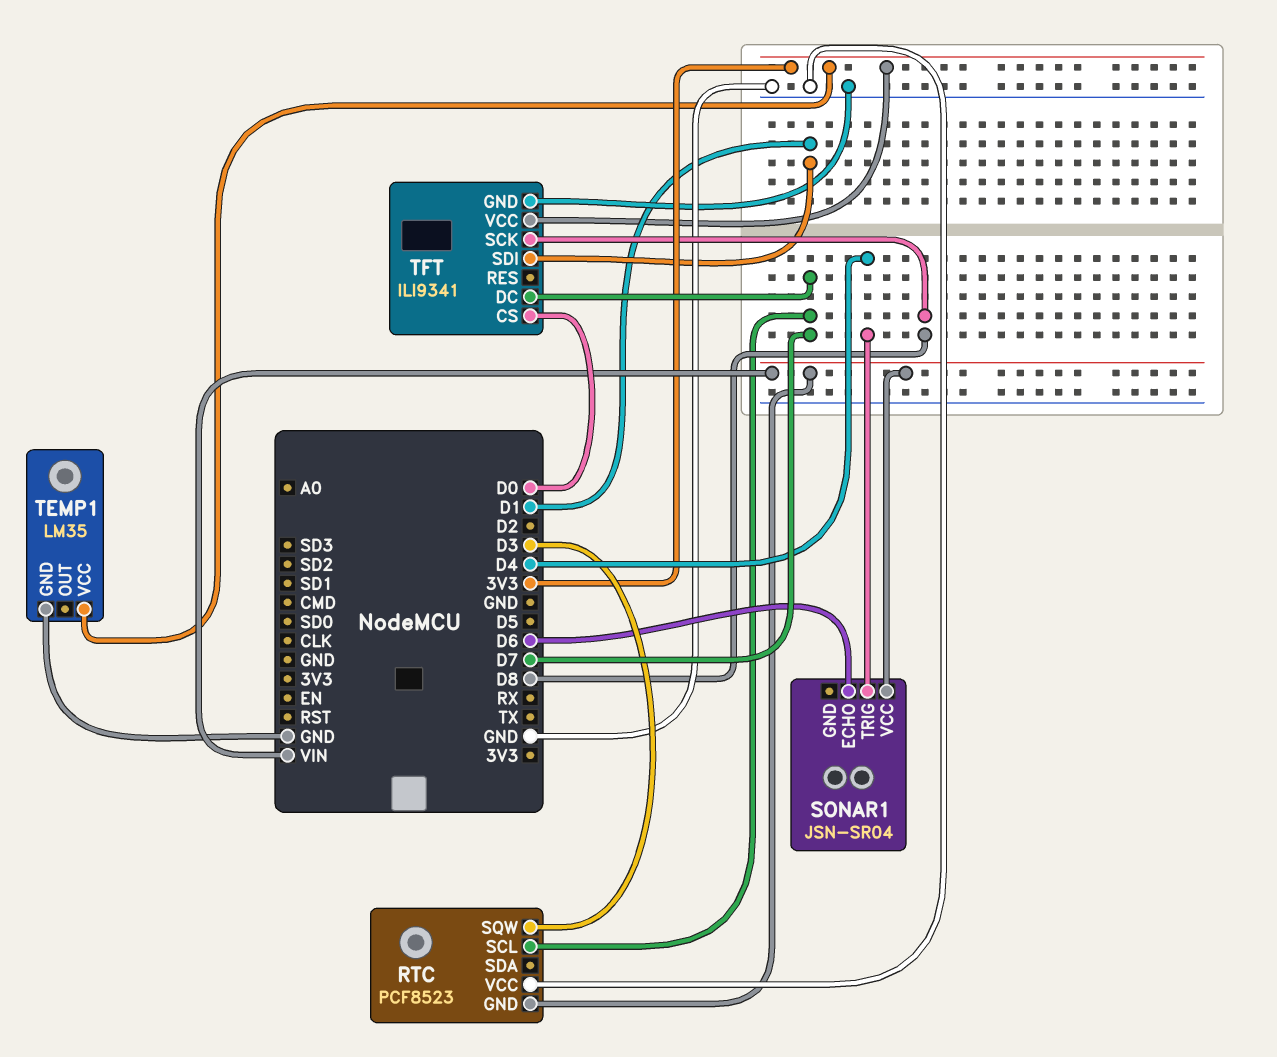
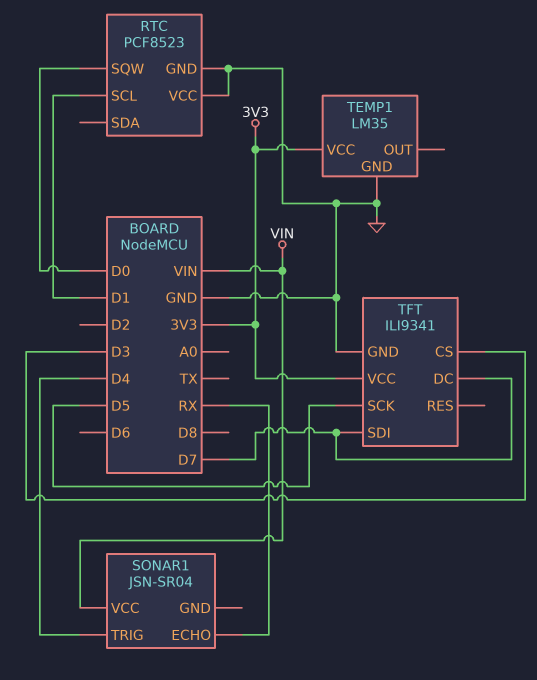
RTC pin GND: VIN -> GND
RTC pin SCL: D7 -> D1
RTC pin SQW: D3 -> D0
SONAR1 pin ECHO: D6 -> RX
TFT pin CS: D0 -> D3
TFT pin SCK: D8 -> D5
TFT pin SDI: D1 -> D7

